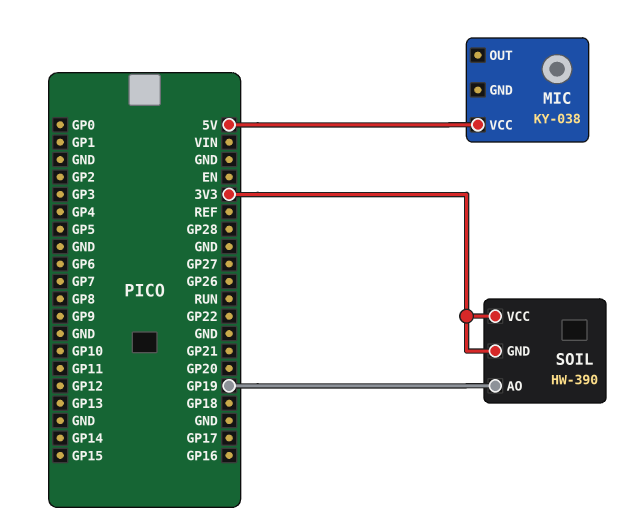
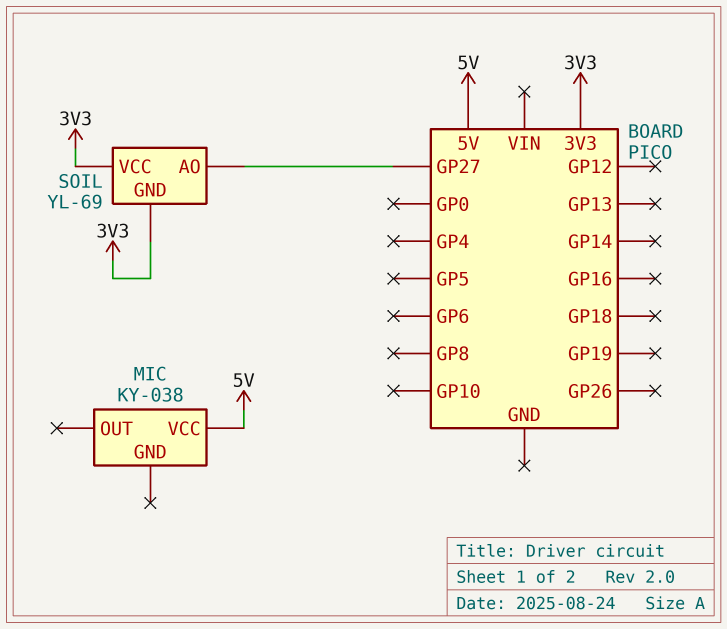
SOIL: HW-390 -> YL-69
SOIL pin AO: GP19 -> GP27

